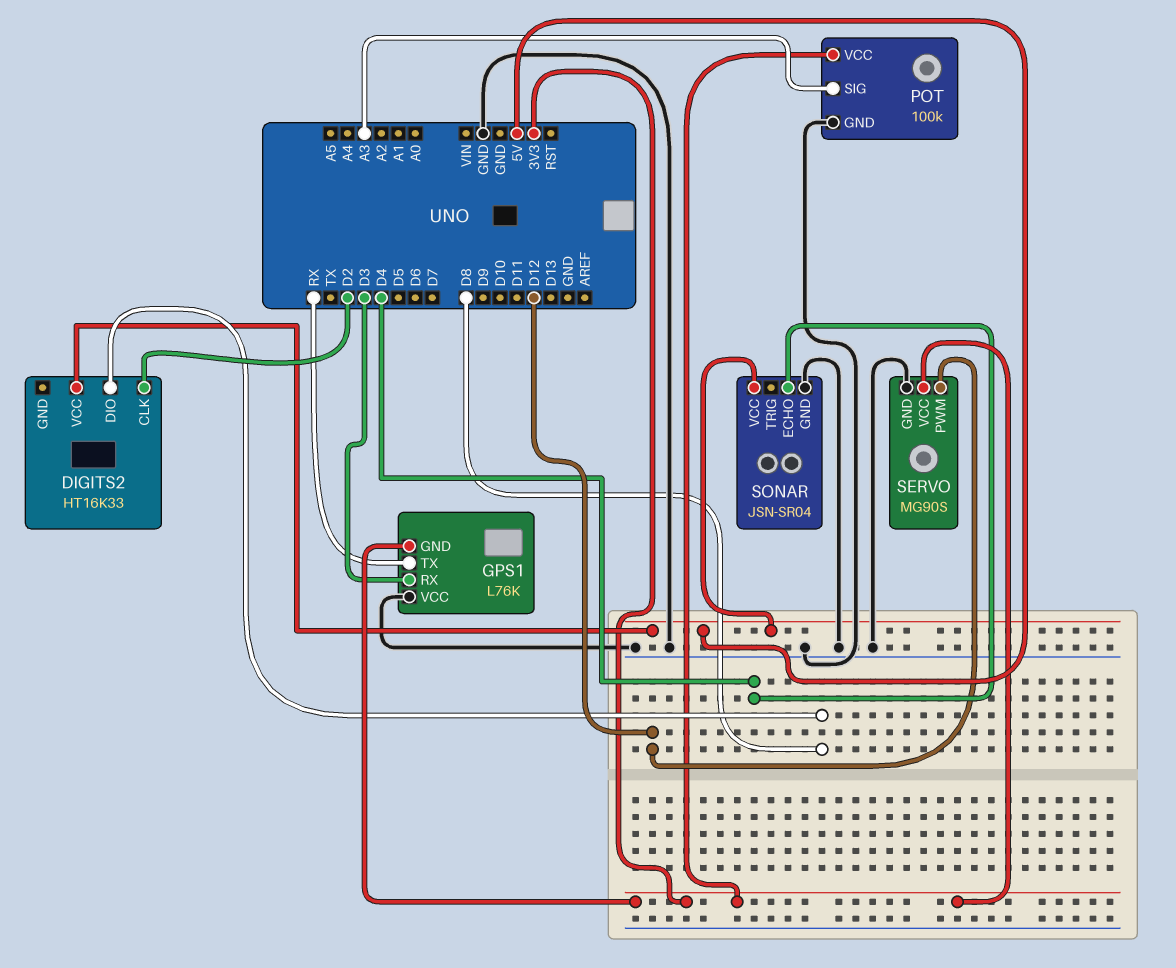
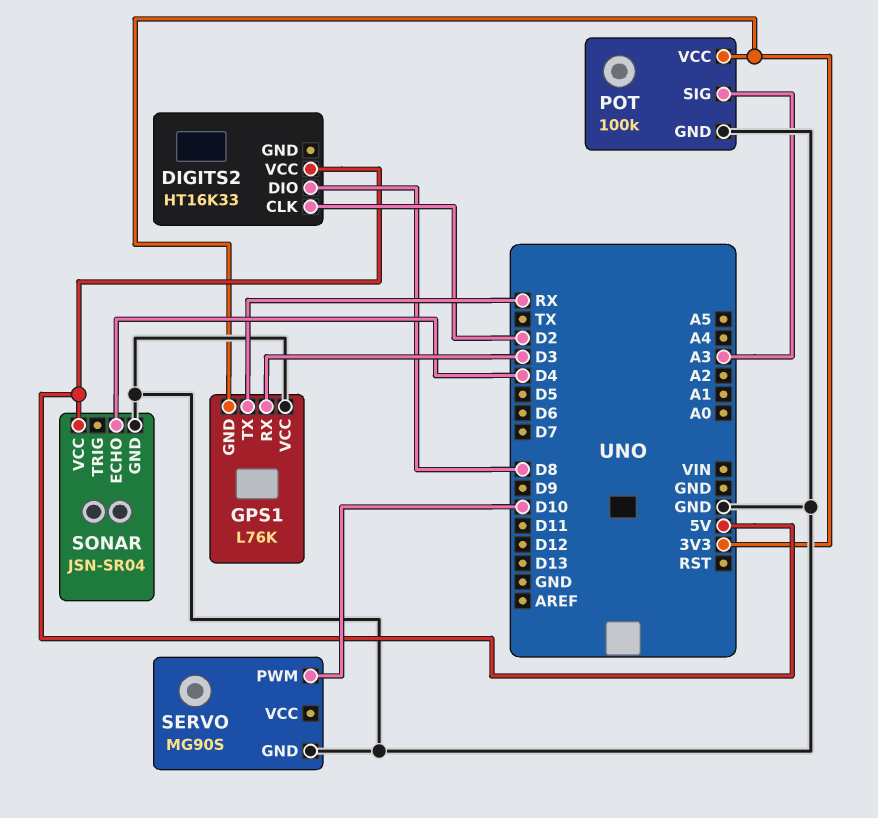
SERVO pin PWM: D12 -> D10
SERVO pin VCC: 3V3 -> none

